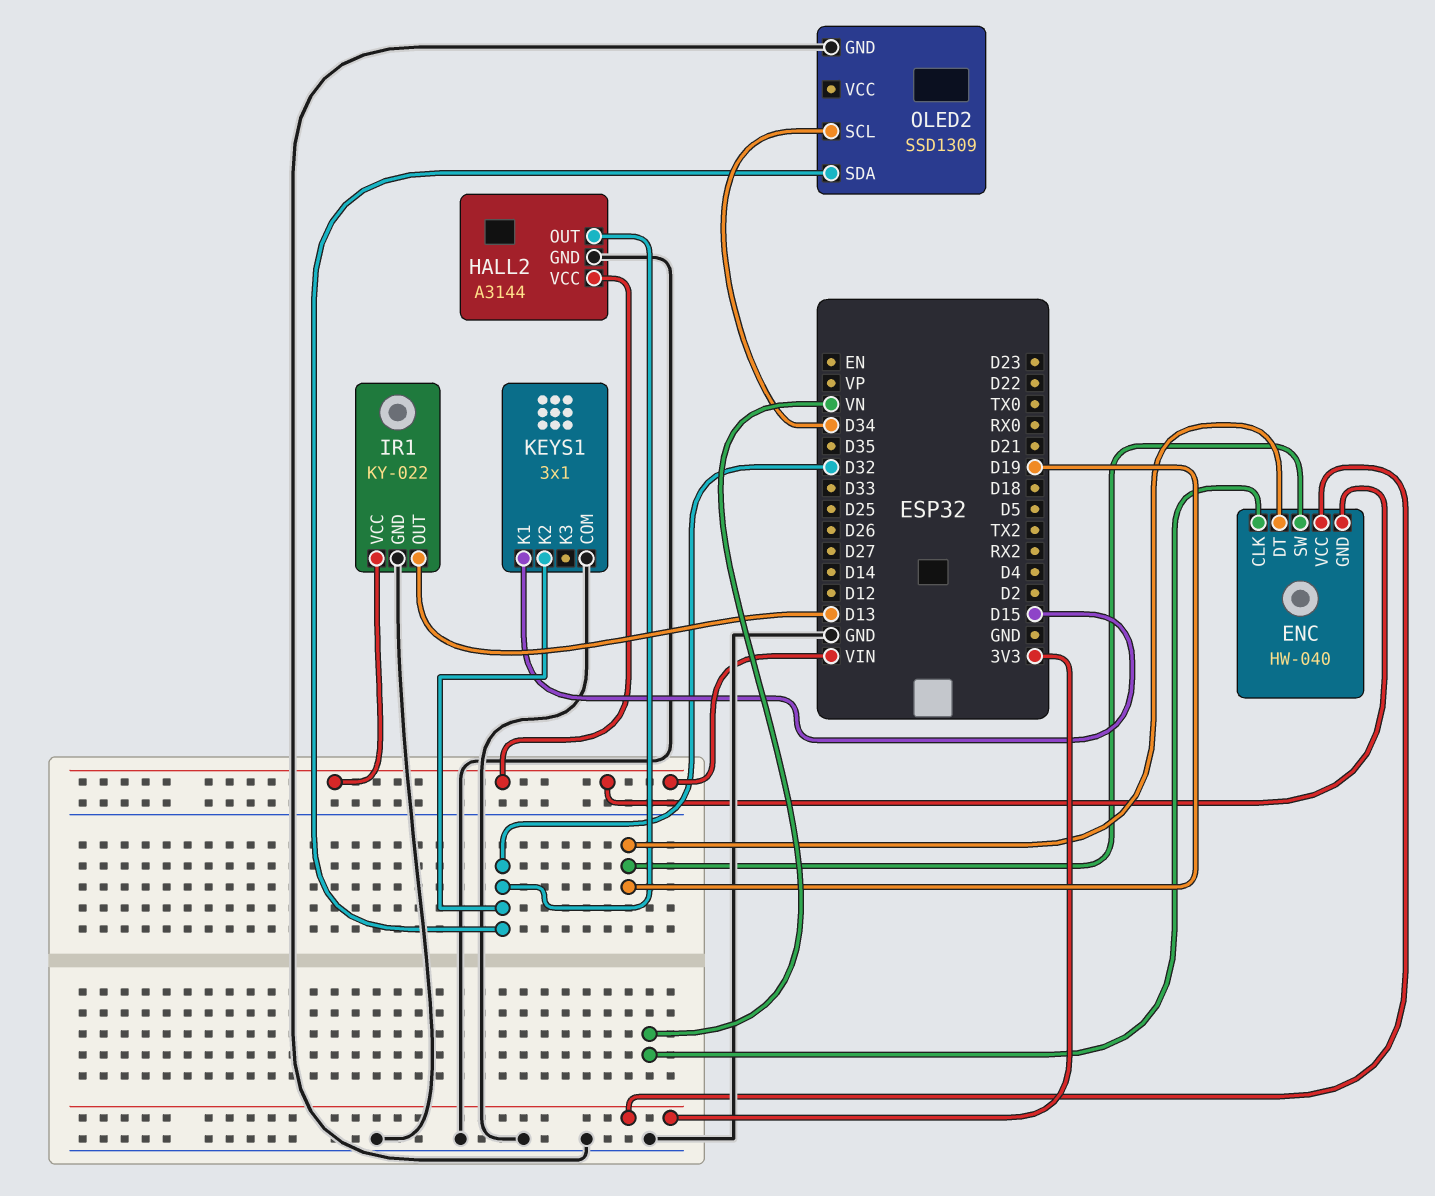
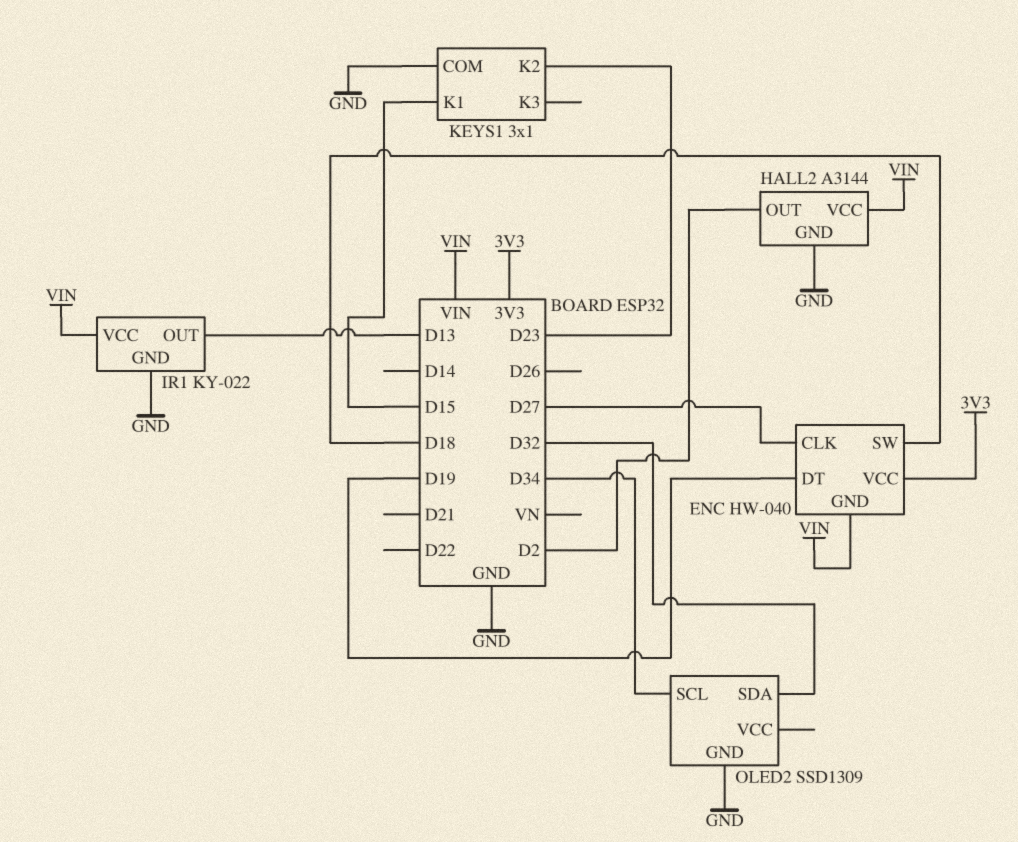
ENC pin CLK: VN -> D27
ENC pin SW: D19 -> D18
HALL2 pin OUT: D32 -> D2
KEYS1 pin K2: D32 -> D23

